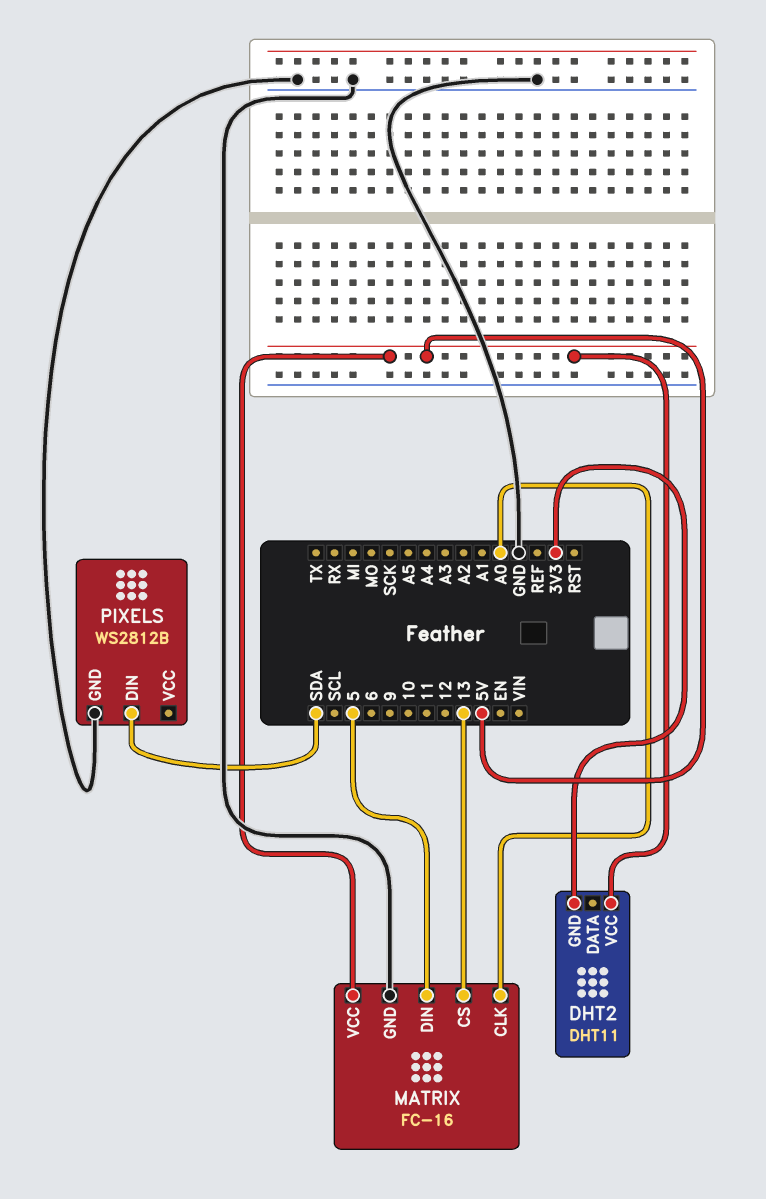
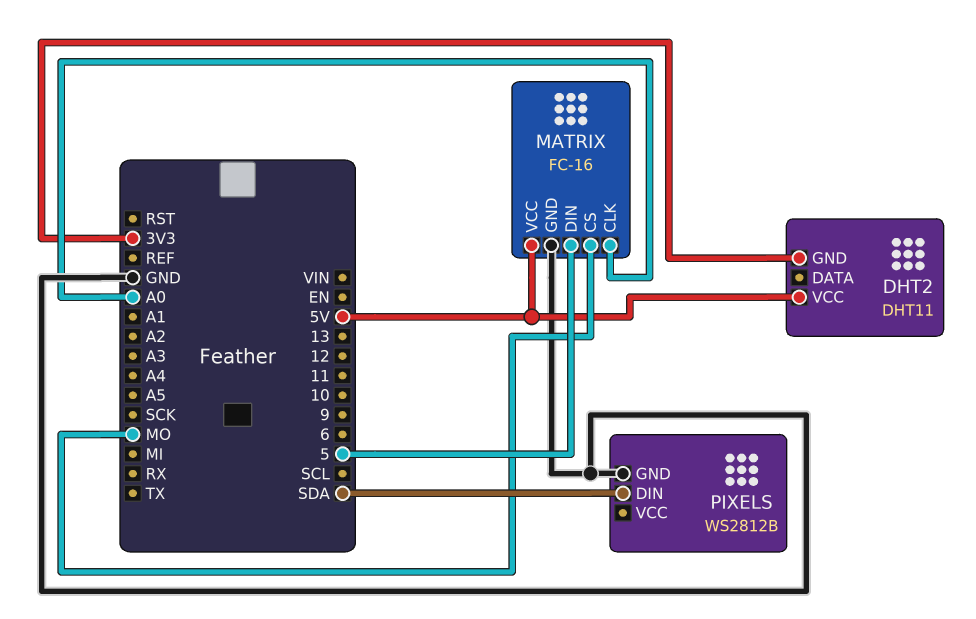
MATRIX pin CS: 13 -> MO

